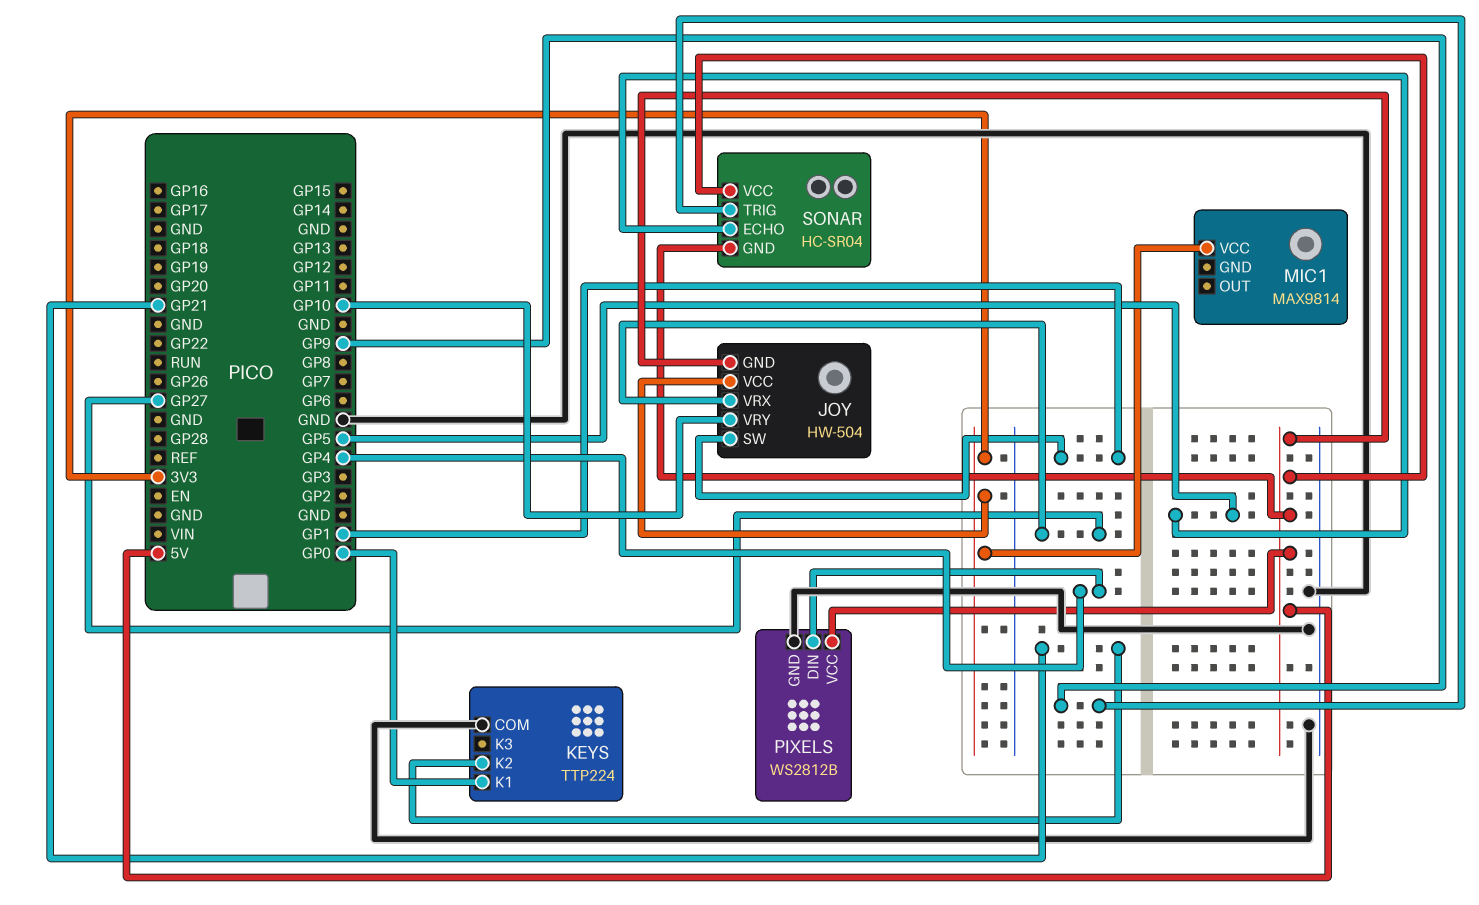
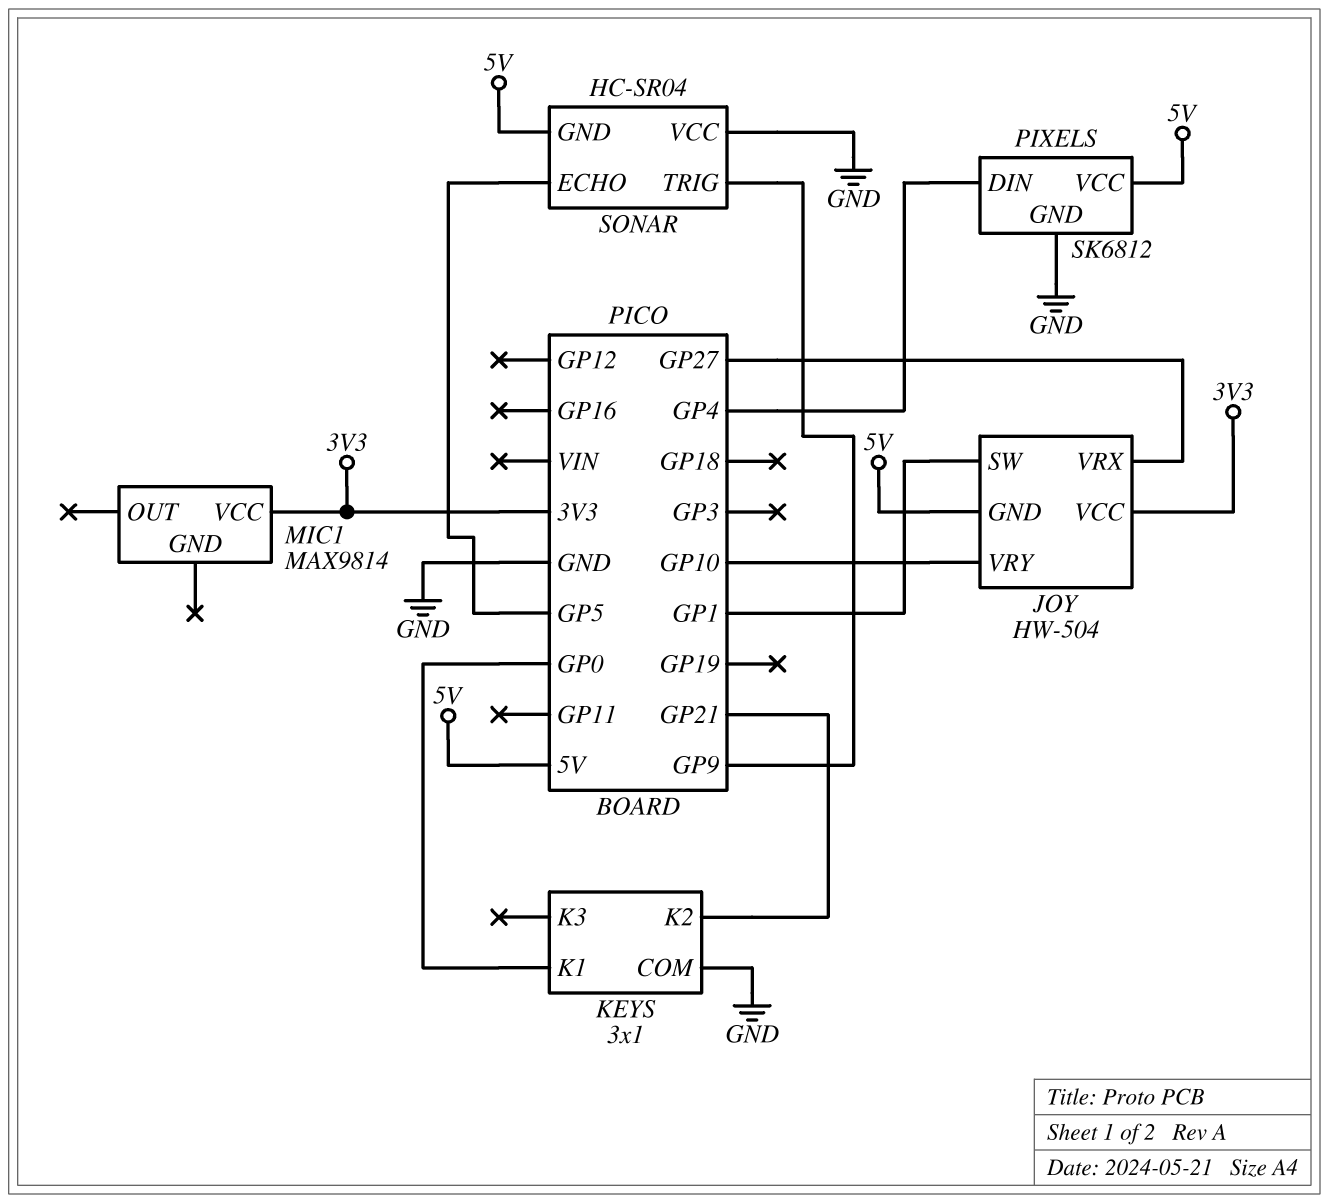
KEYS: TTP224 -> 3x1
PIXELS: WS2812B -> SK6812
SONAR pin VCC: 5V -> GND

